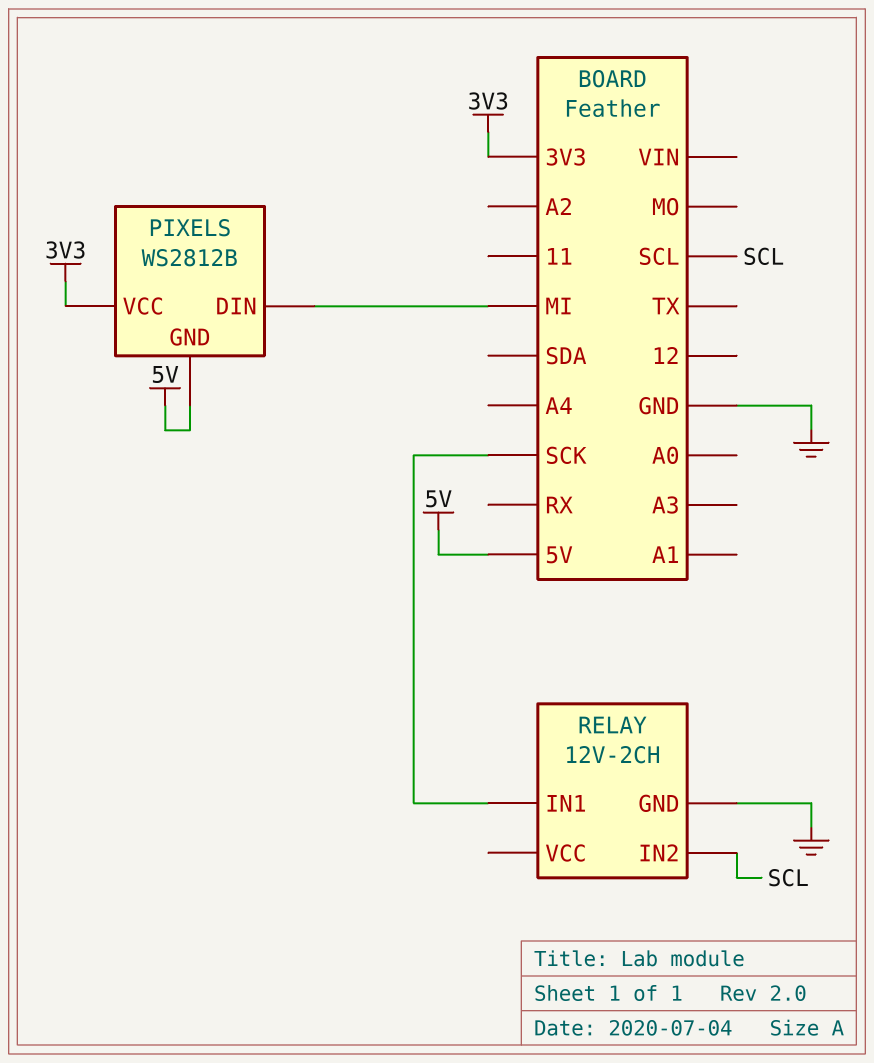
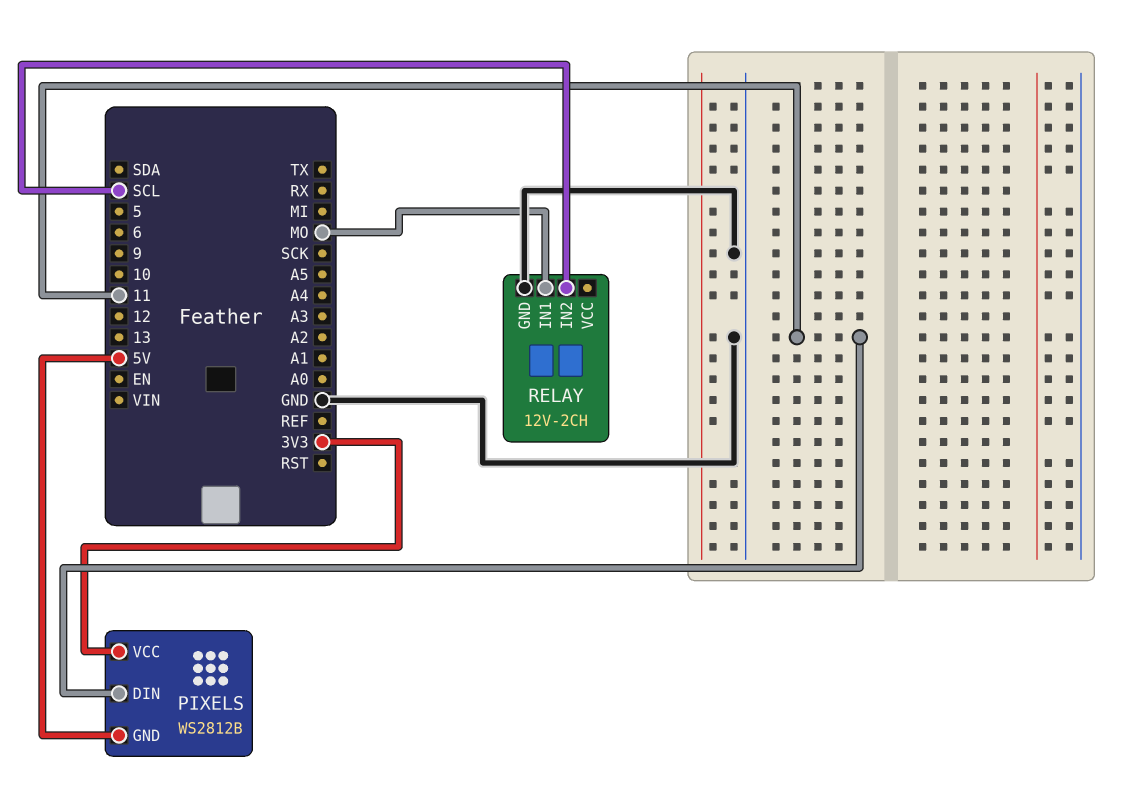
PIXELS pin DIN: MI -> 11
RELAY pin IN1: SCK -> MO

